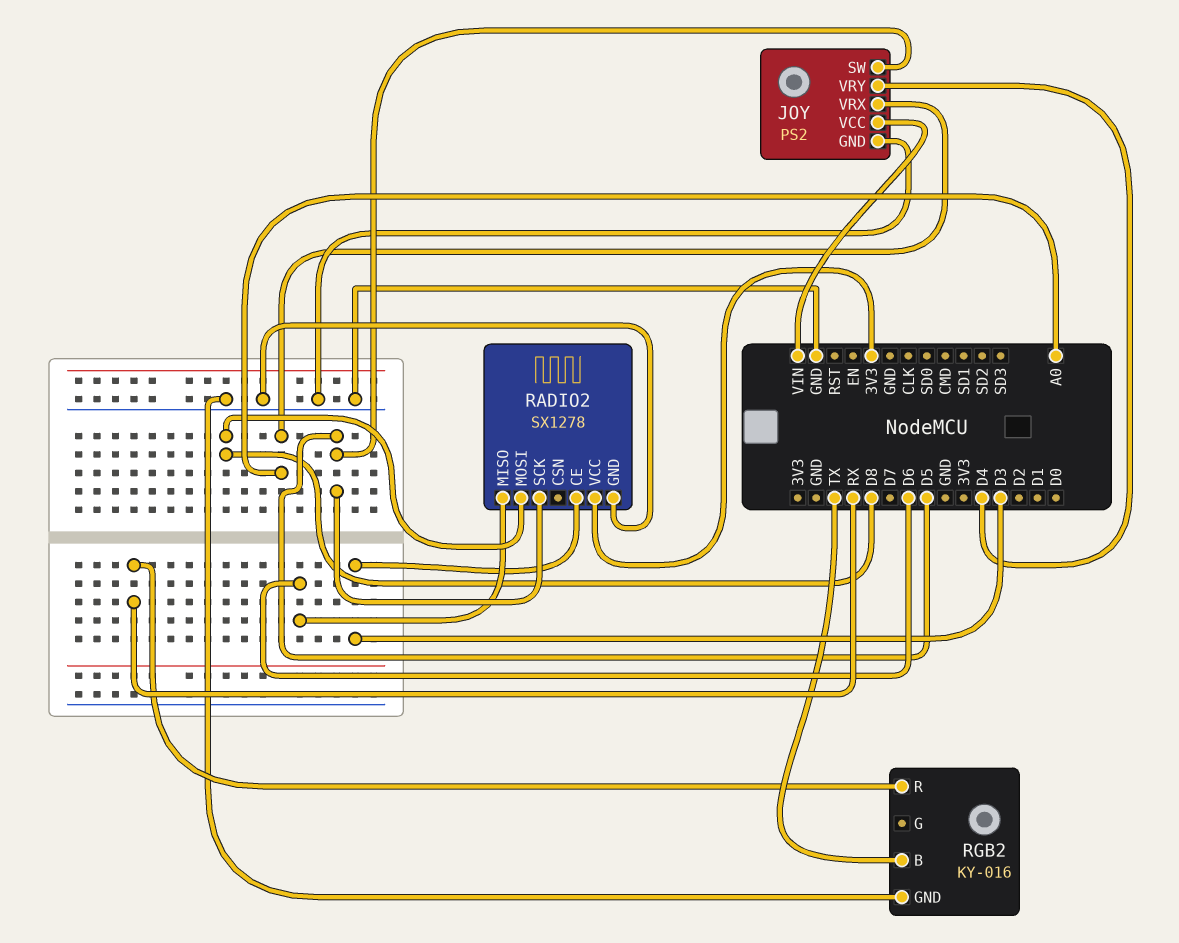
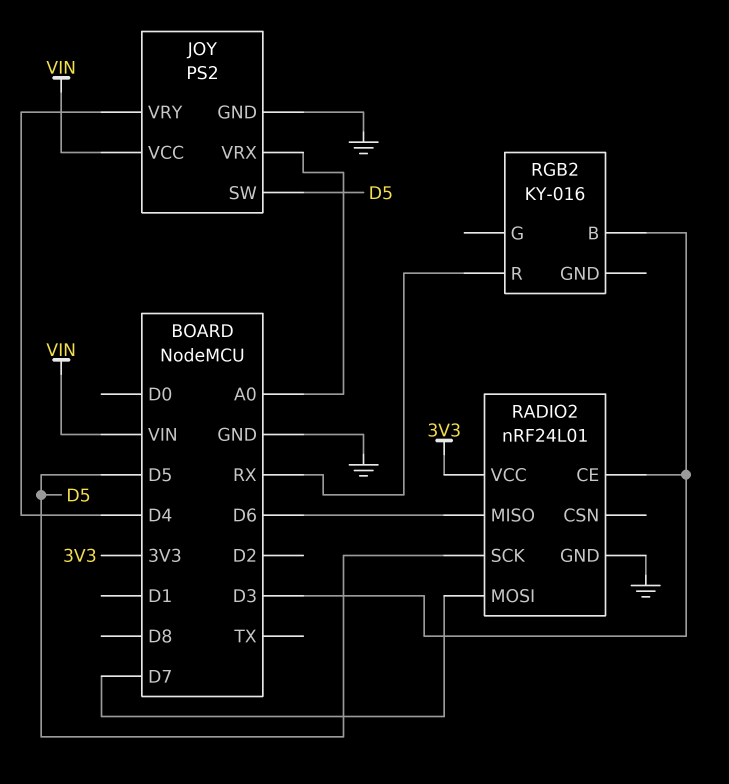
RADIO2: SX1278 -> nRF24L01
RADIO2 pin MOSI: D8 -> D7
RGB2 pin B: TX -> D3
RGB2 pin GND: GND -> none

